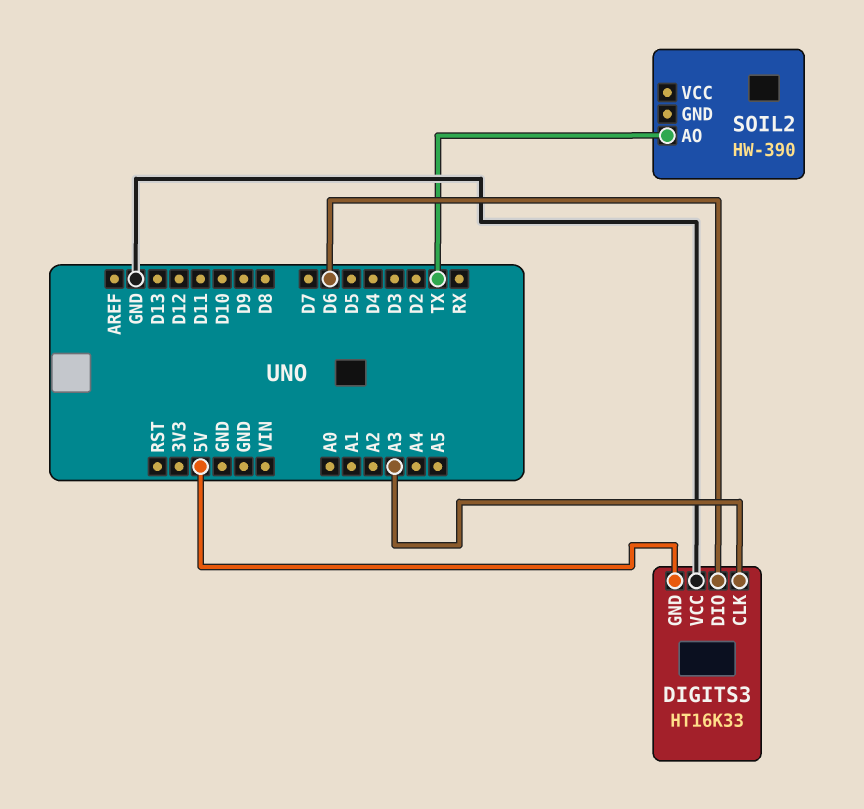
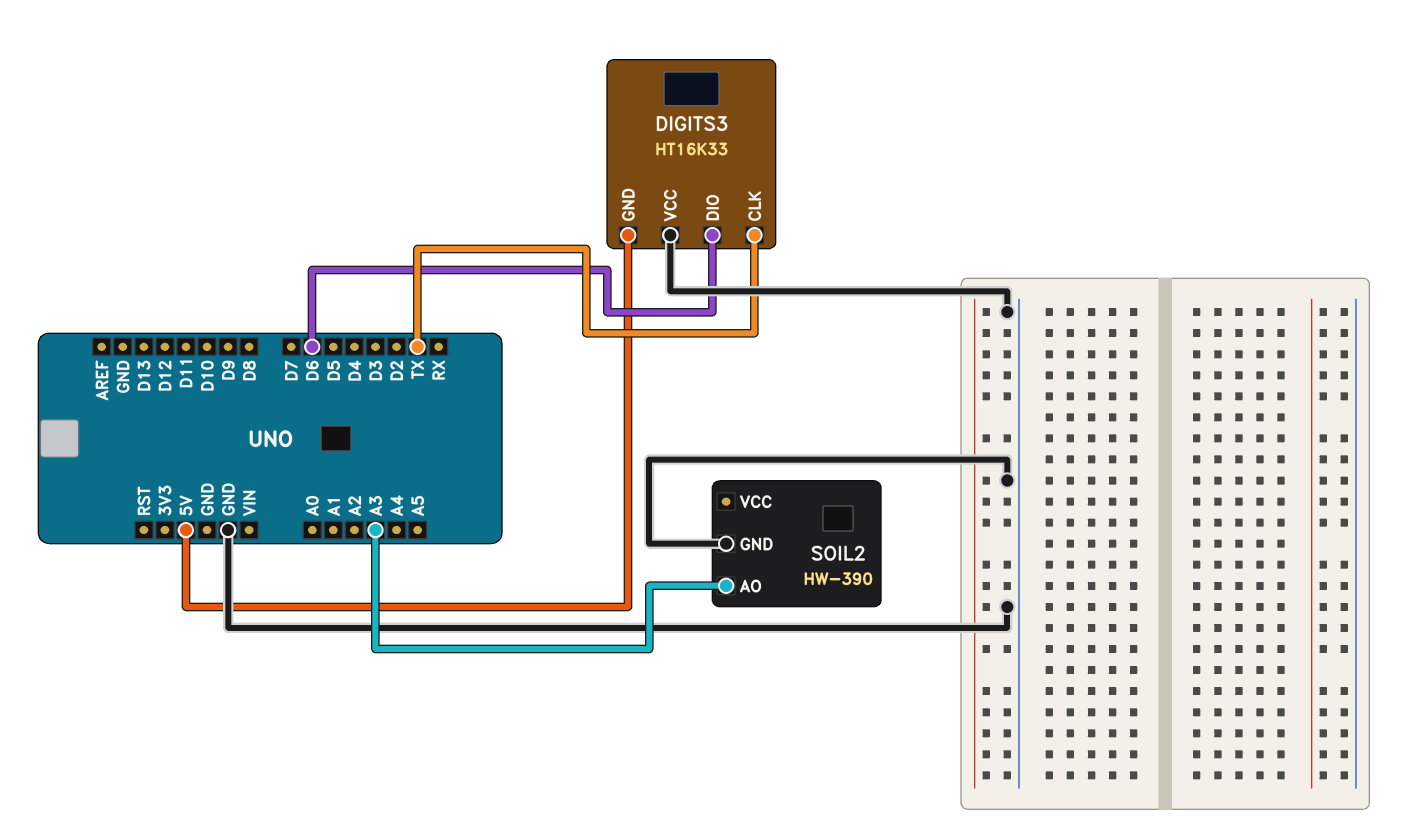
DIGITS3 pin CLK: A3 -> TX
SOIL2 pin AO: TX -> A3
SOIL2 pin GND: none -> GND

